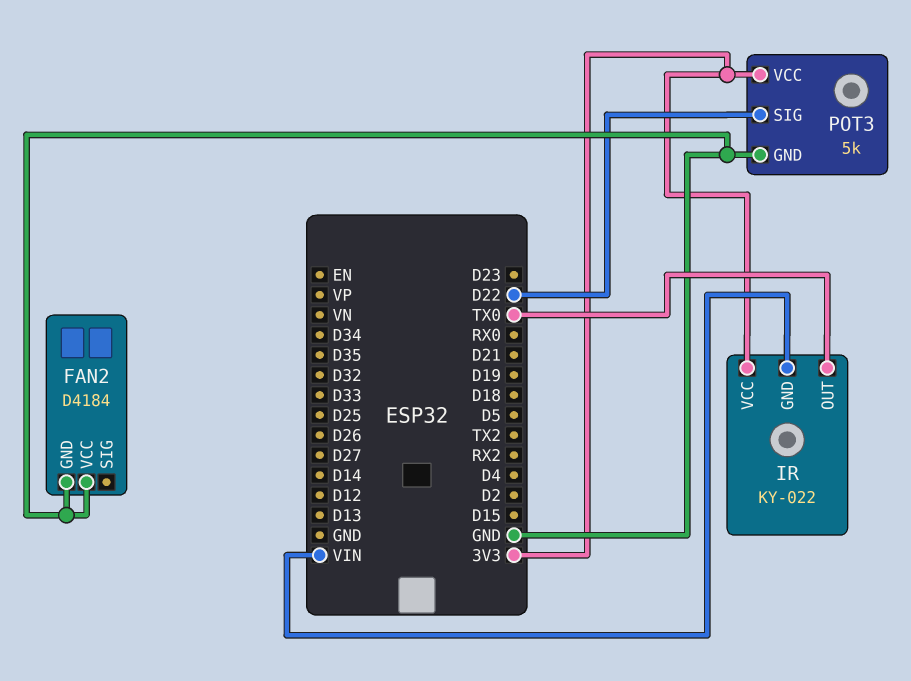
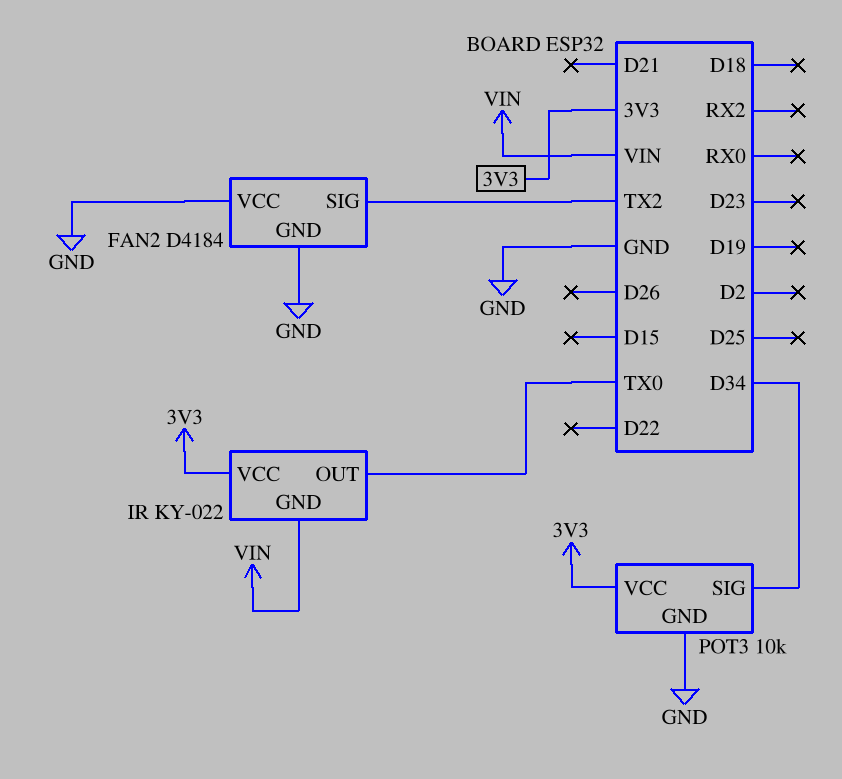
FAN2 pin SIG: none -> TX2
POT3: 5k -> 10k
POT3 pin SIG: D22 -> D34

